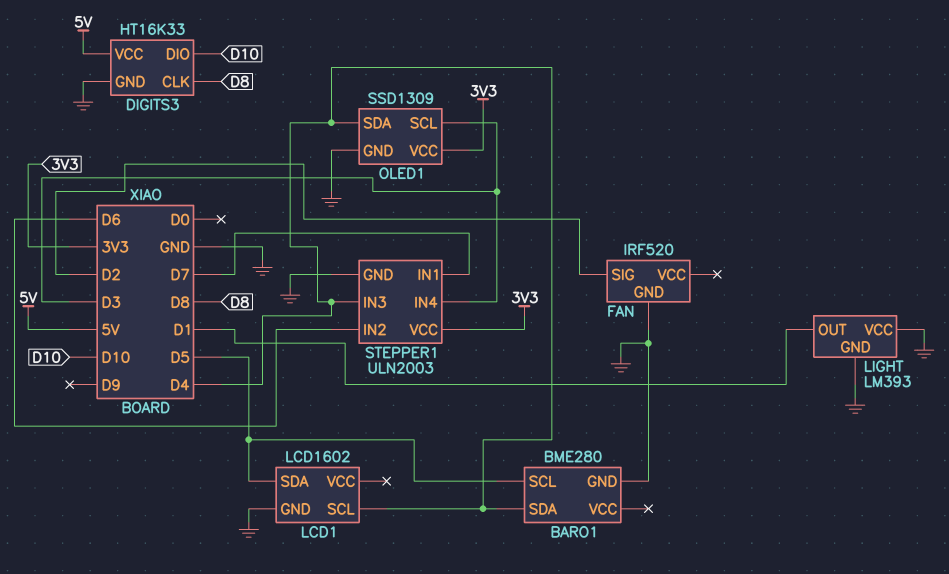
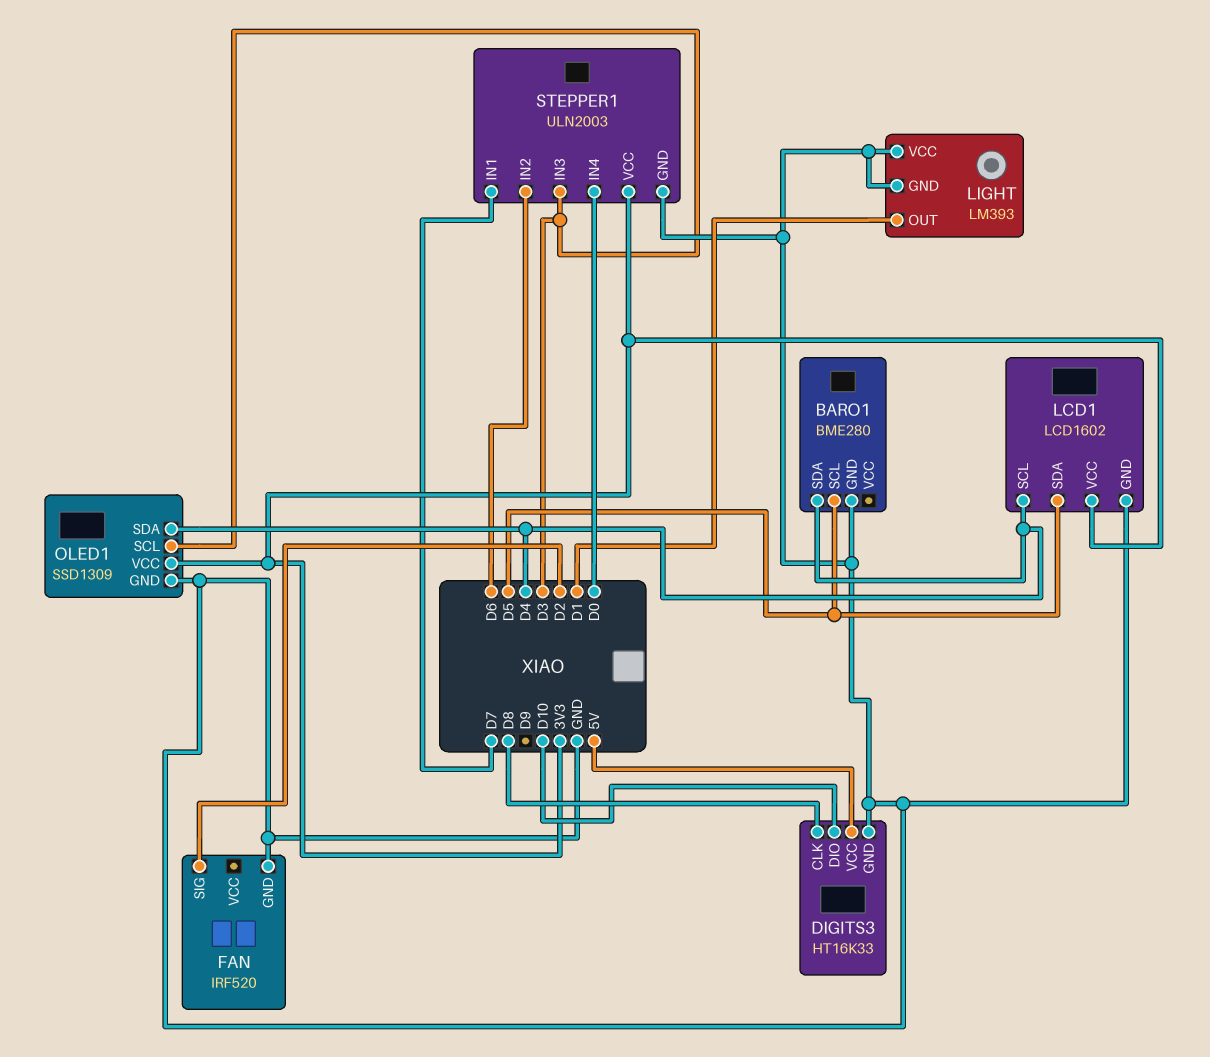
LCD1 pin VCC: none -> 3V3
STEPPER1 pin IN3: D4 -> D3
STEPPER1 pin IN4: D3 -> D0

